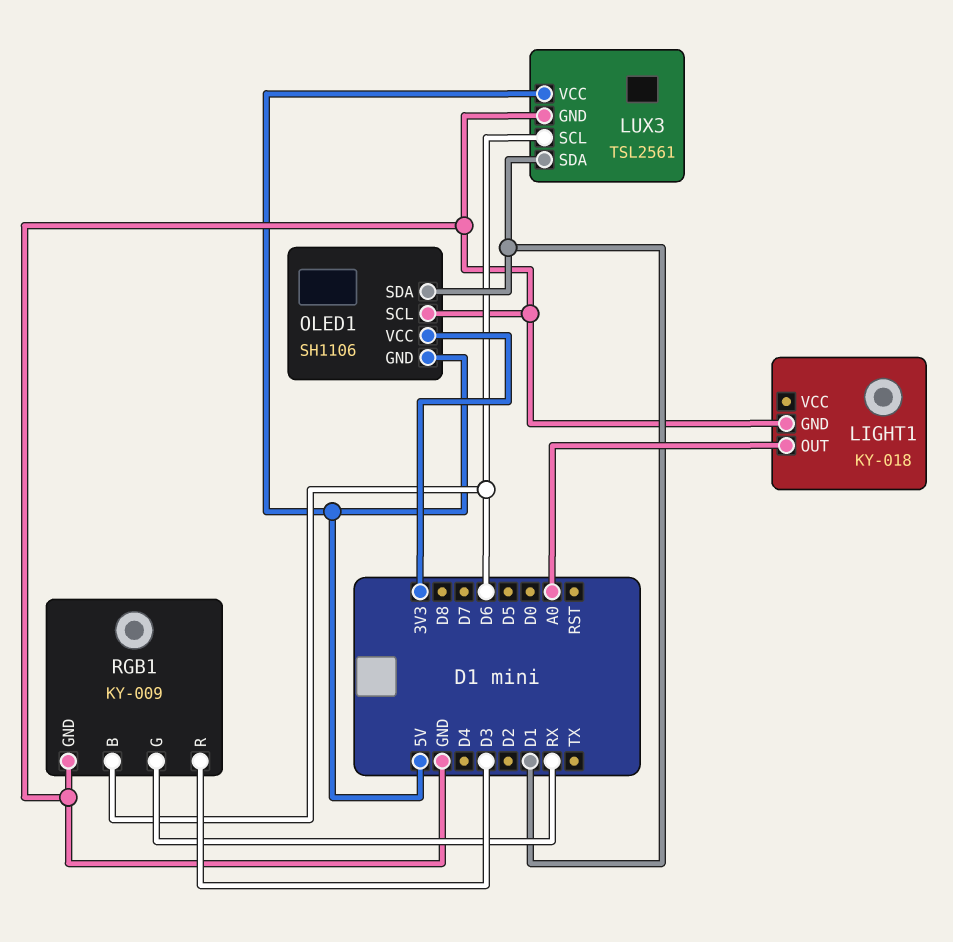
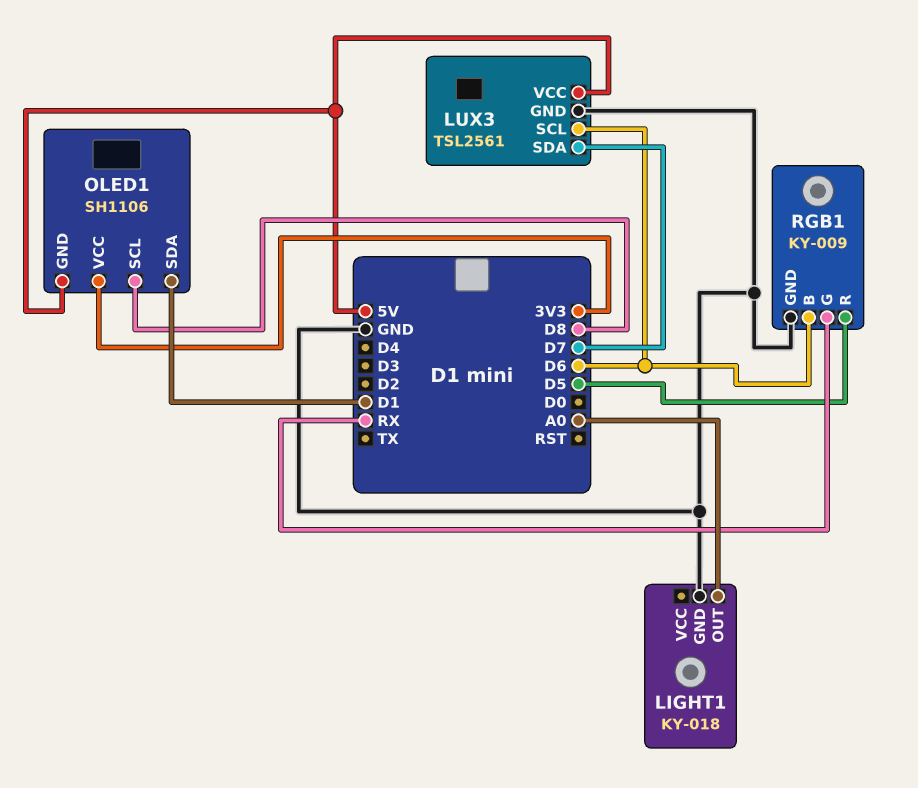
LUX3 pin SDA: D1 -> D7
OLED1 pin SCL: GND -> D8
RGB1 pin R: D3 -> D5

